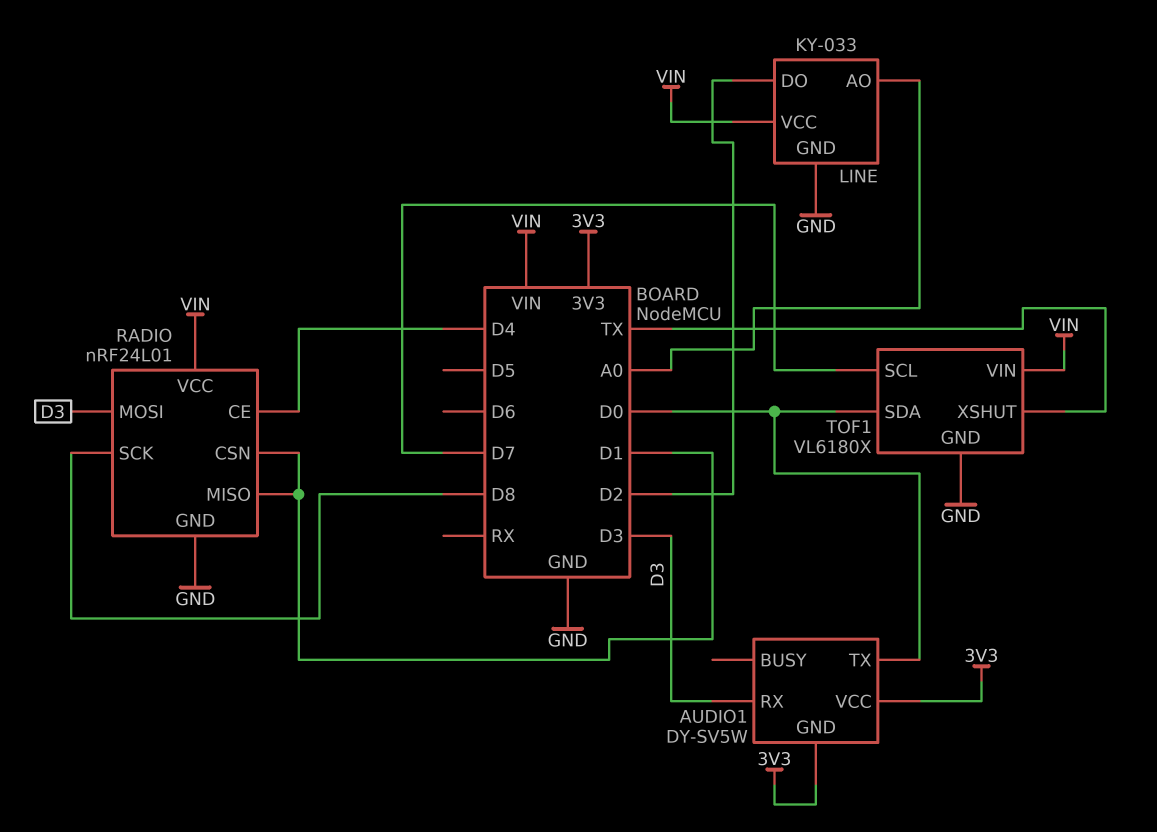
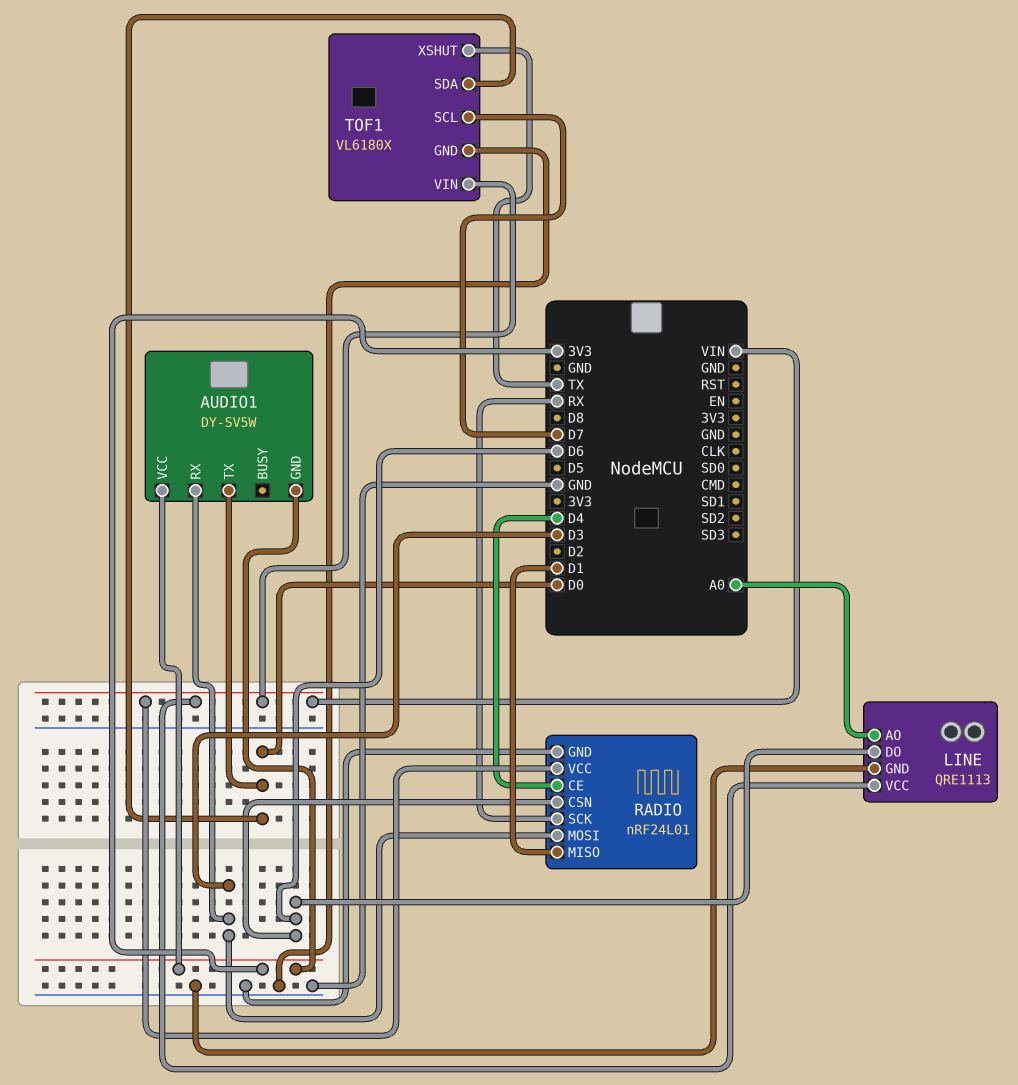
LINE: KY-033 -> QRE1113
LINE pin DO: D2 -> D6
RADIO pin CSN: D1 -> D6
RADIO pin SCK: D8 -> RX

